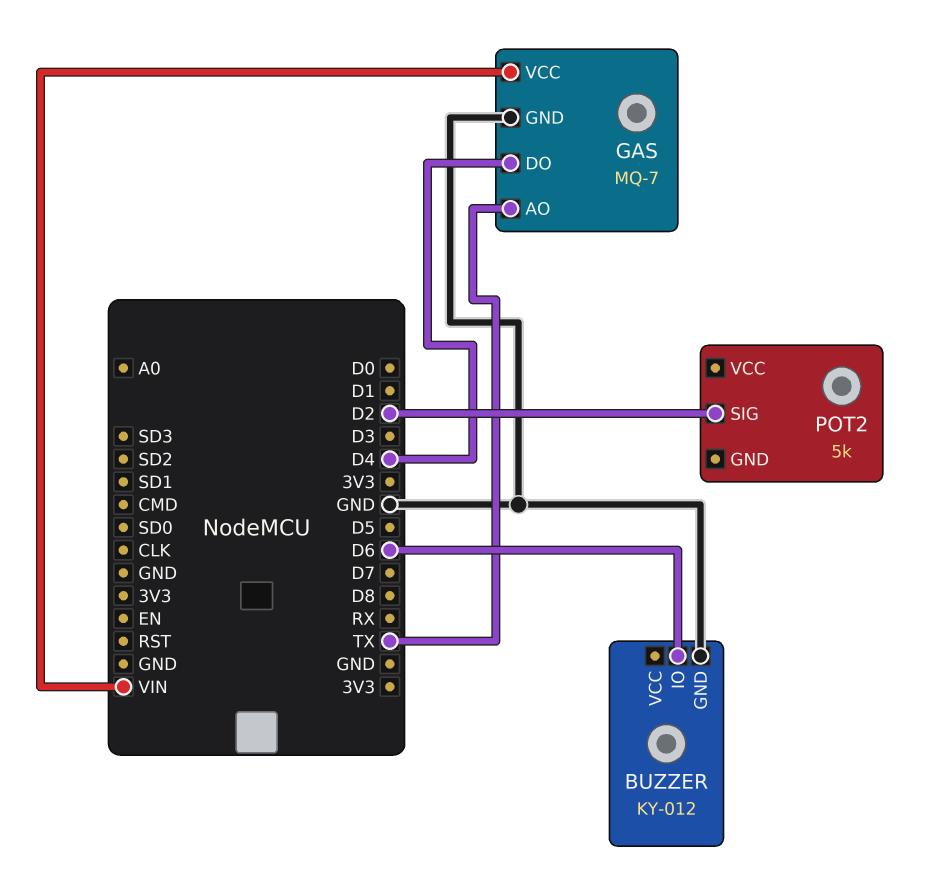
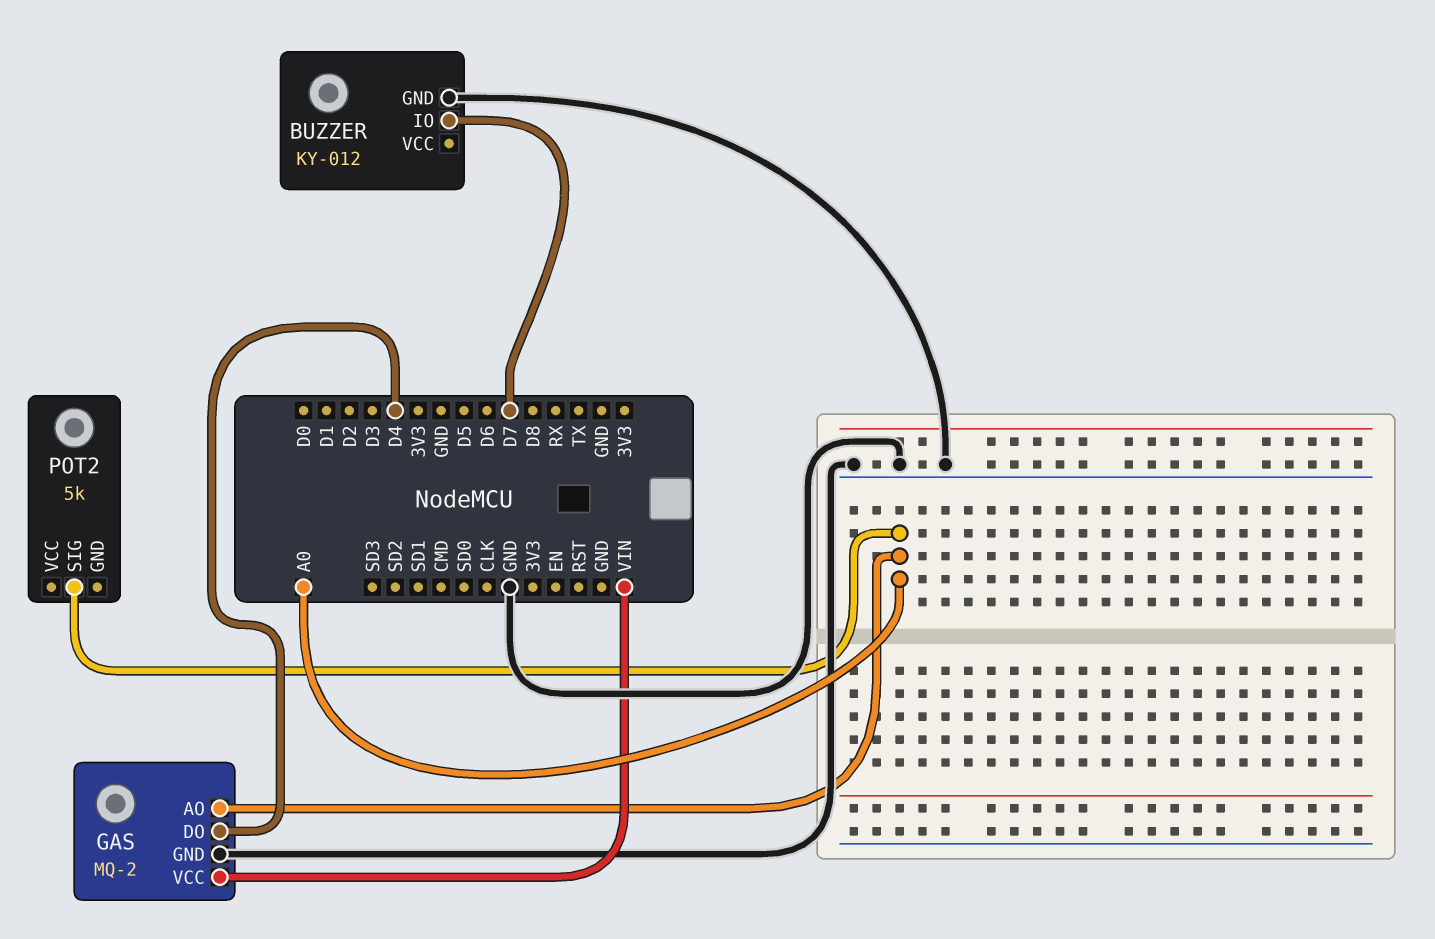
BUZZER pin IO: D6 -> D7
GAS: MQ-7 -> MQ-2
GAS pin AO: TX -> A0
POT2 pin SIG: D2 -> A0

